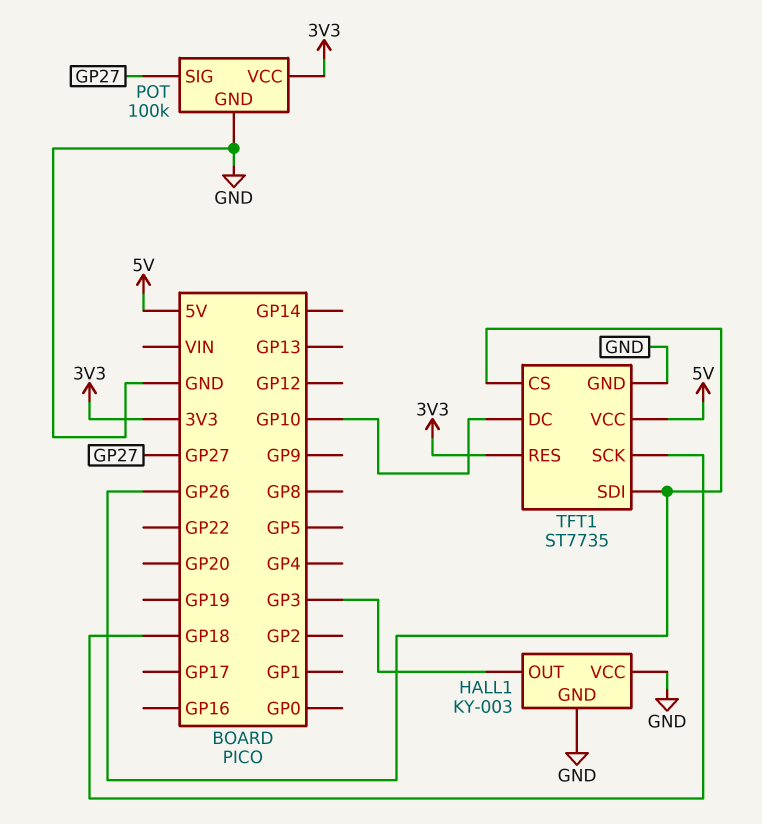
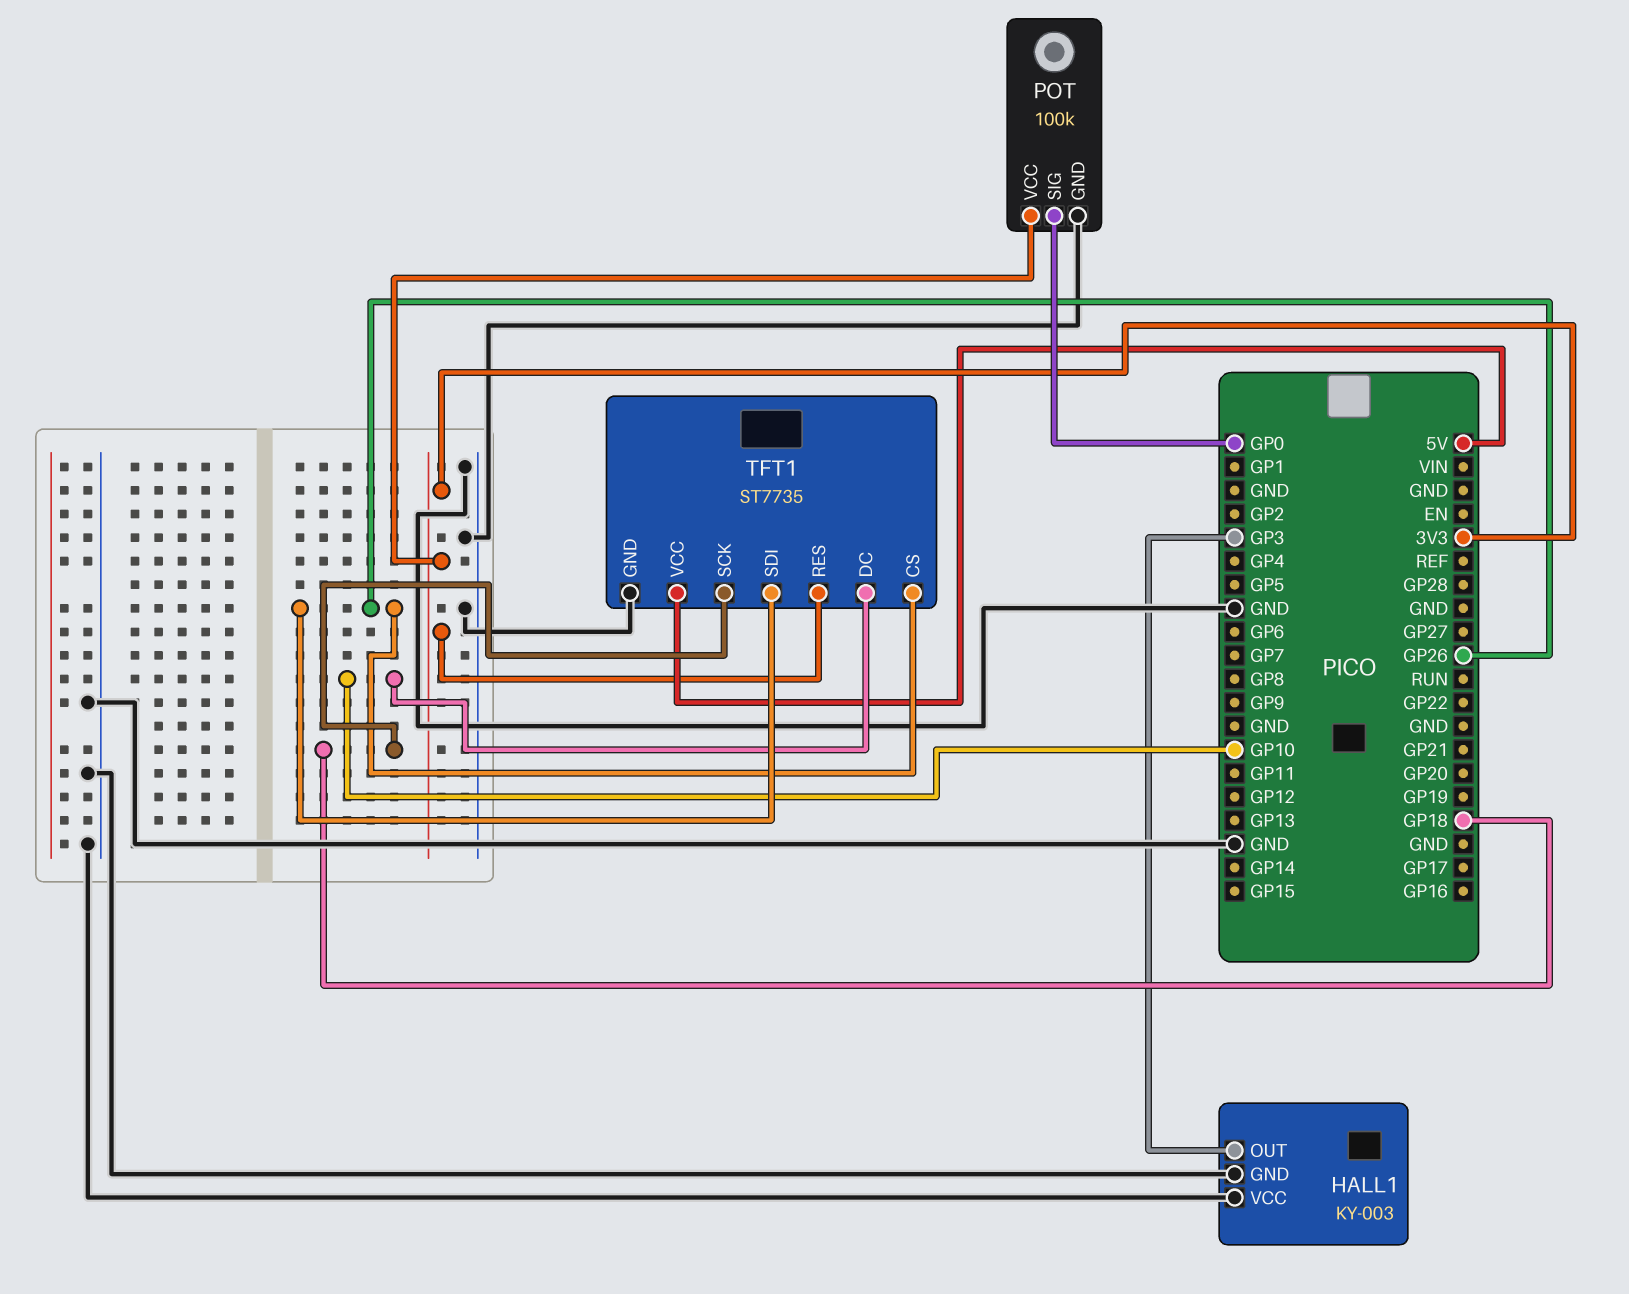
POT pin SIG: GP27 -> GP0

